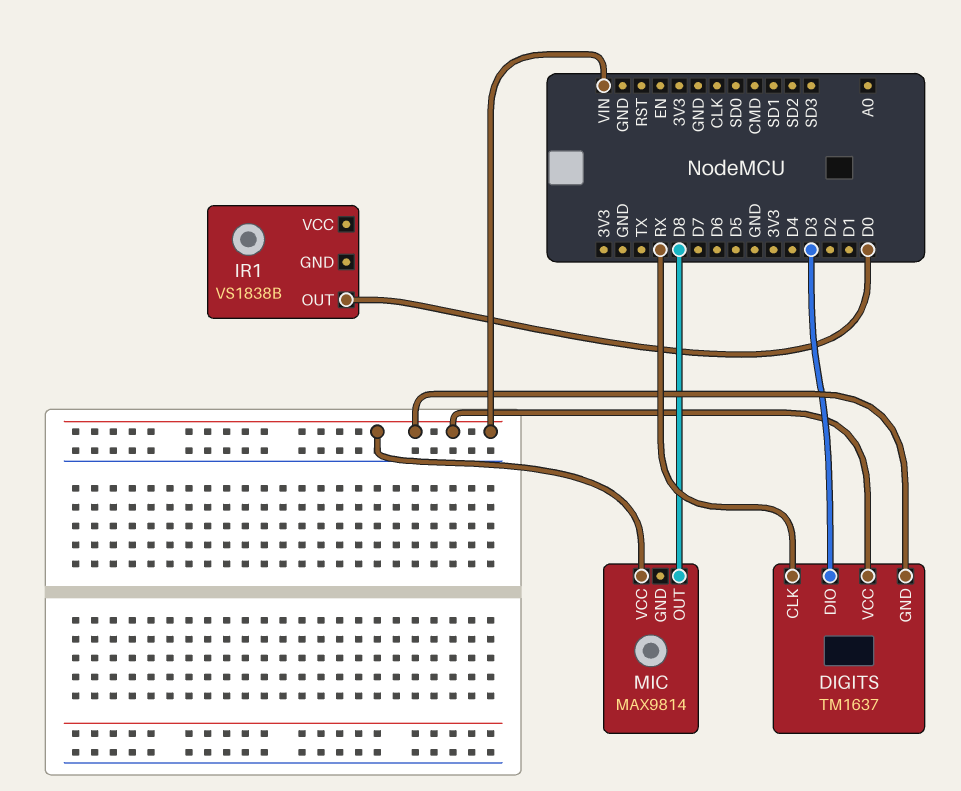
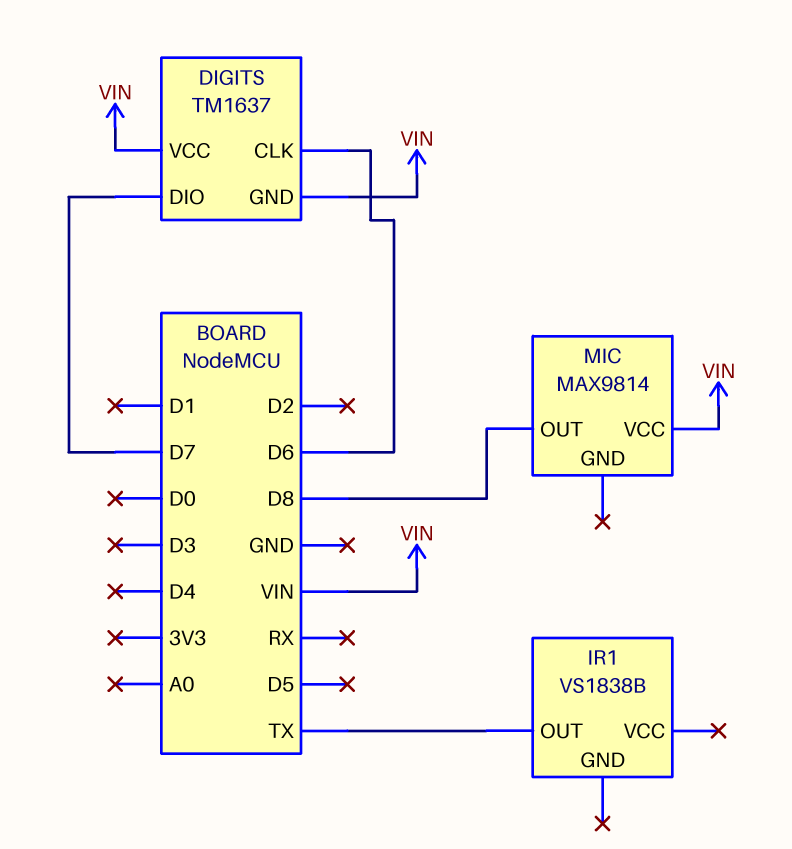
DIGITS pin CLK: RX -> D6
DIGITS pin DIO: D3 -> D7
IR1 pin OUT: D0 -> TX

